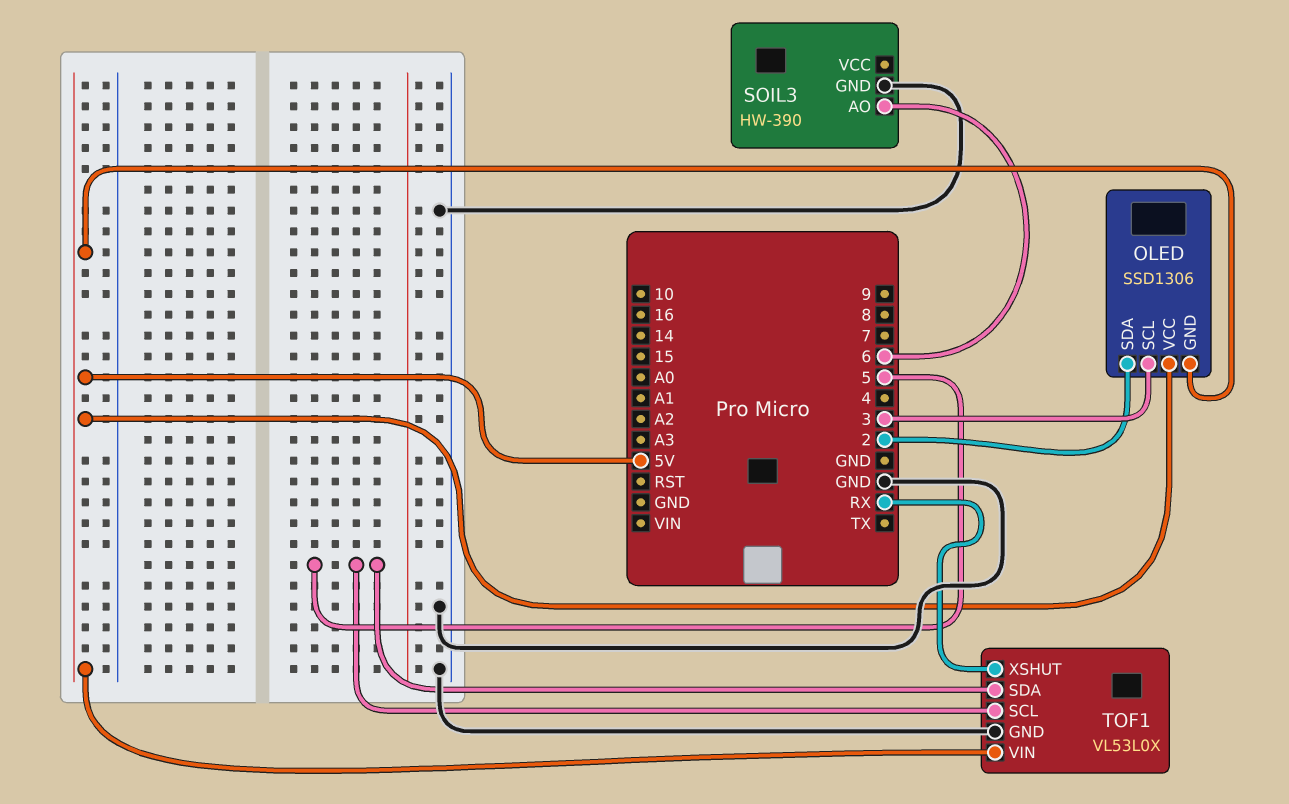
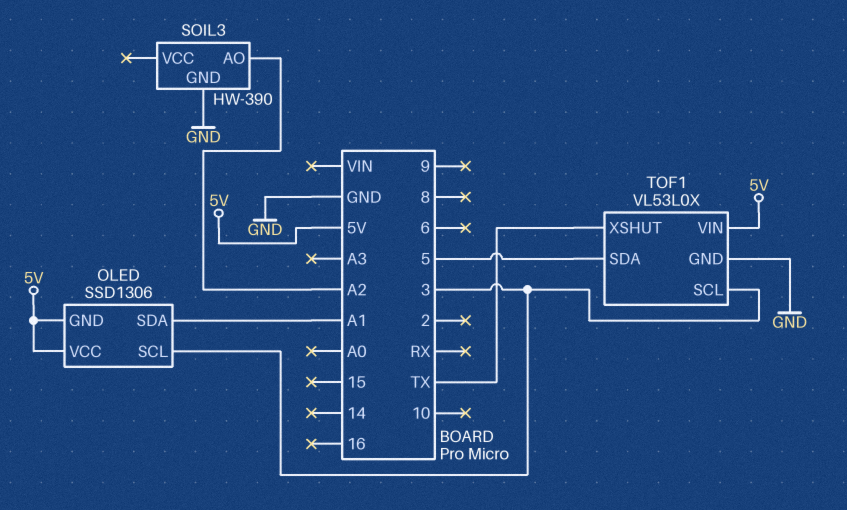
OLED pin SDA: 2 -> A1
SOIL3 pin AO: 6 -> A2
TOF1 pin SCL: 5 -> 3
TOF1 pin XSHUT: RX -> TX

